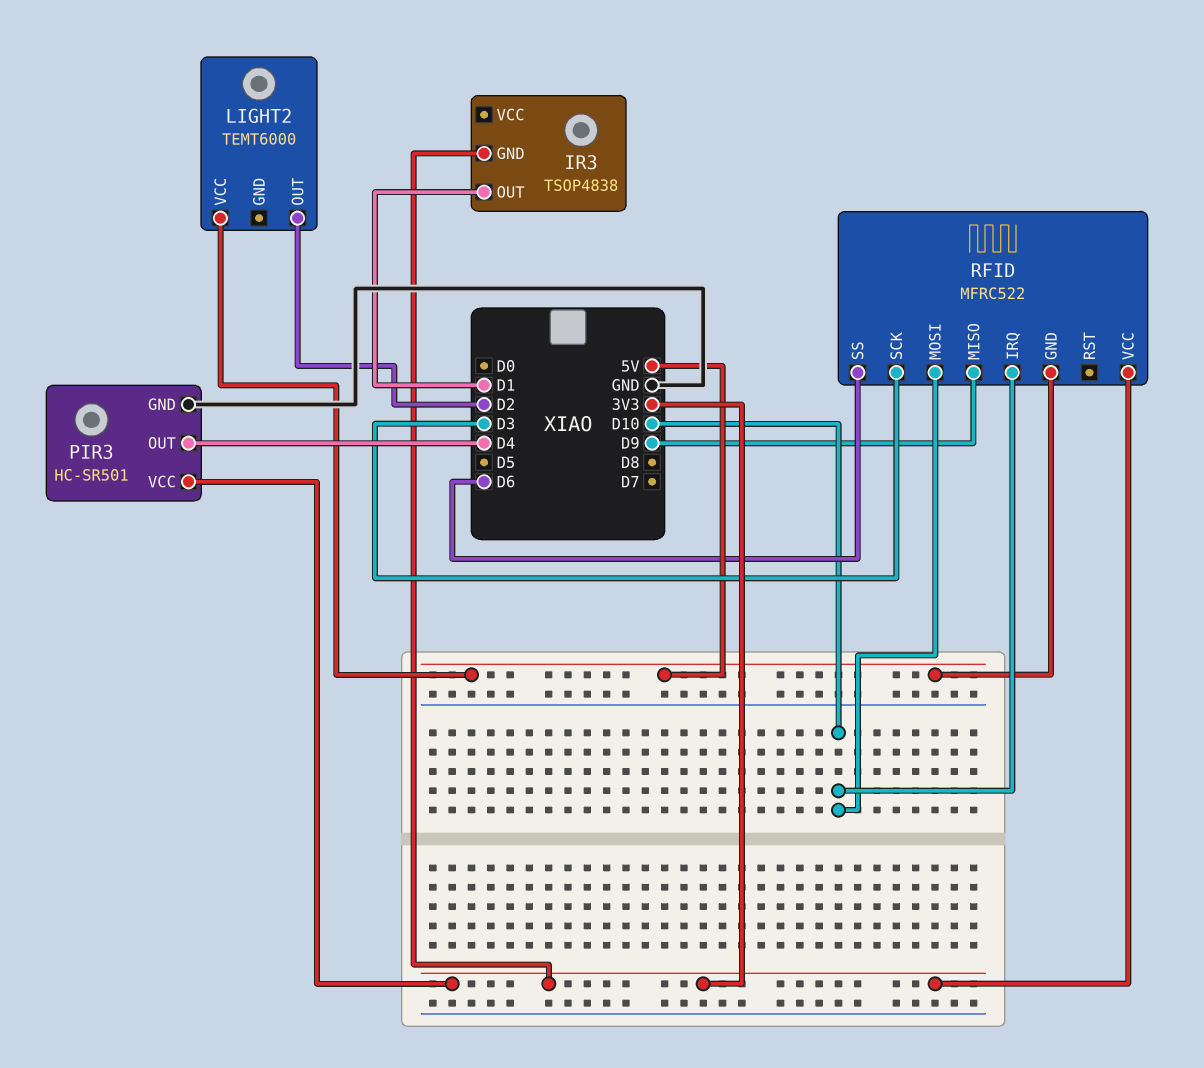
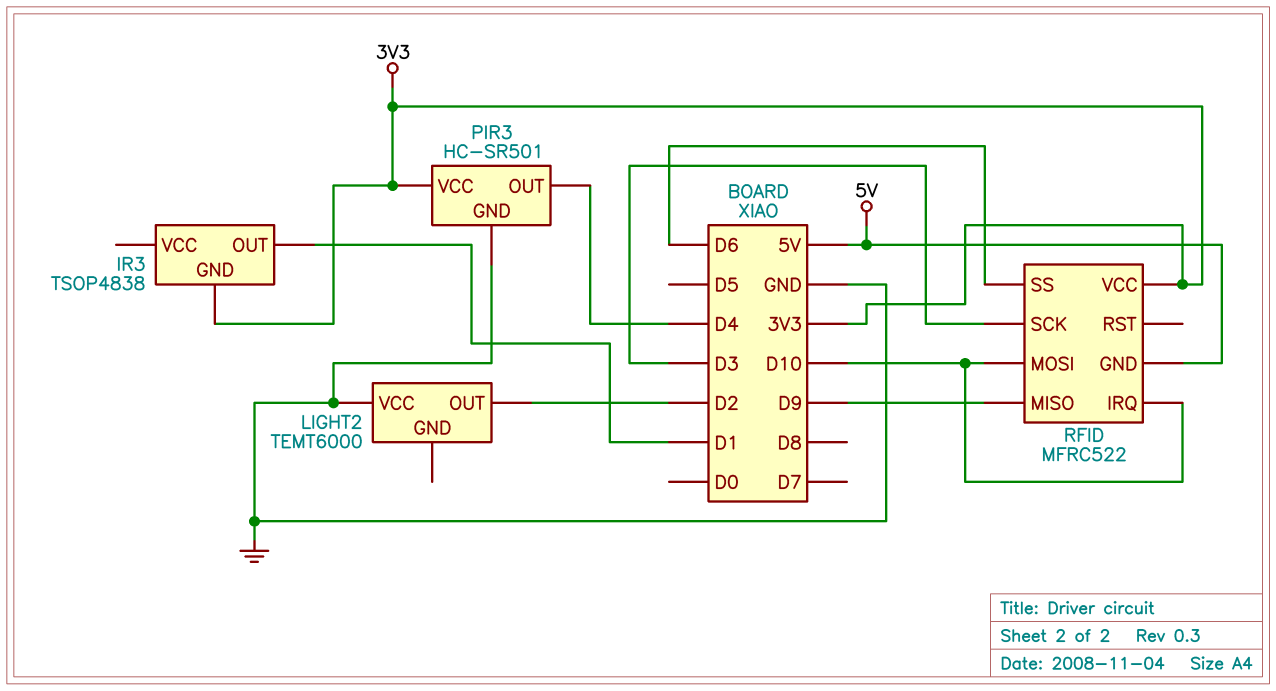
LIGHT2 pin VCC: 5V -> GND

